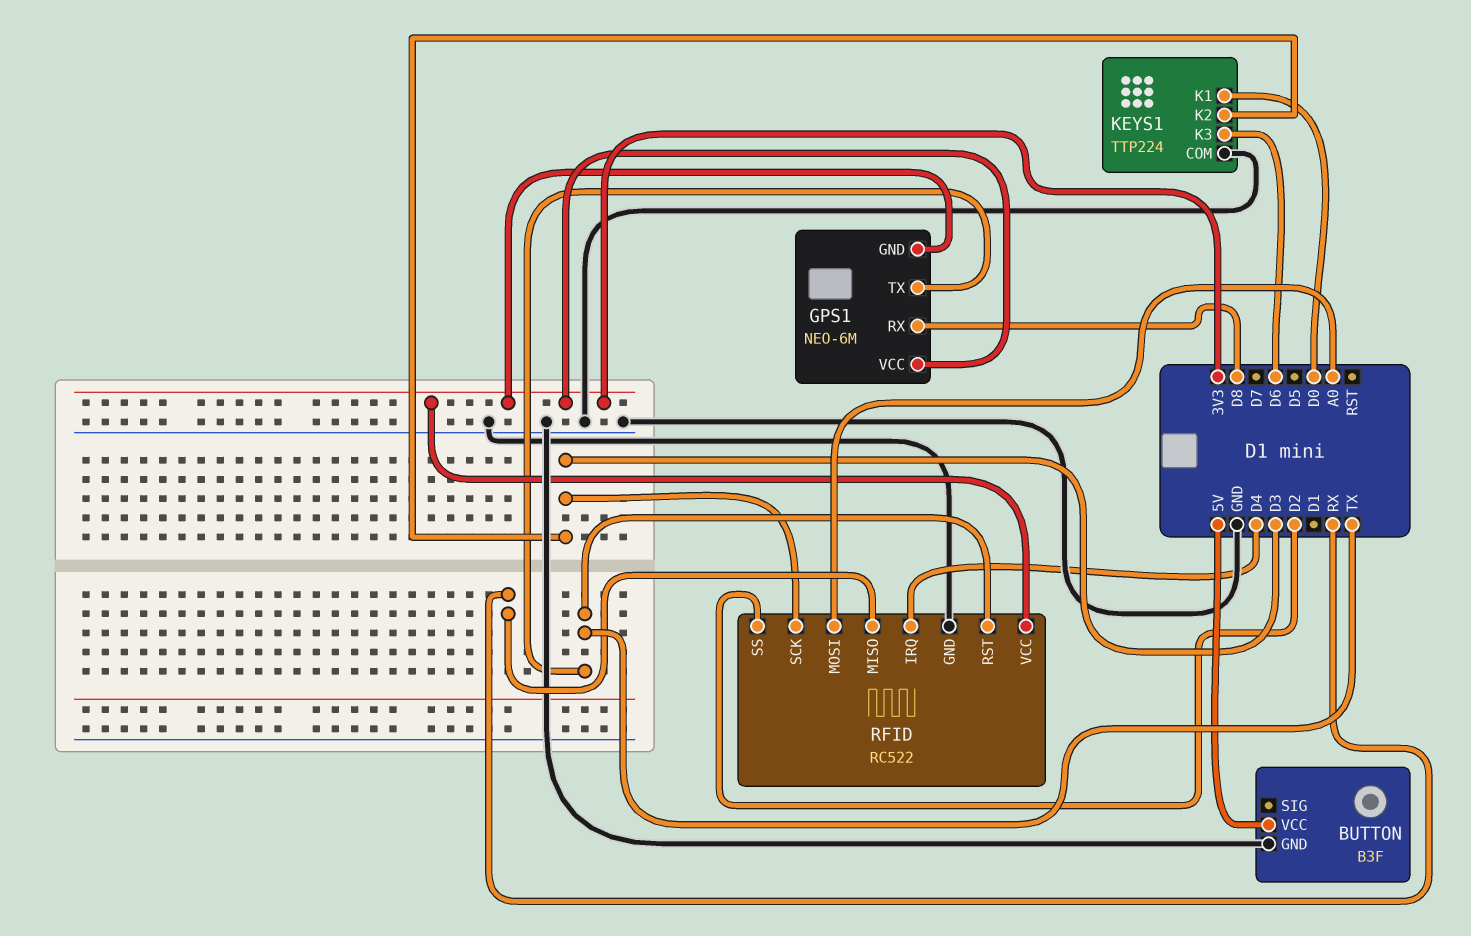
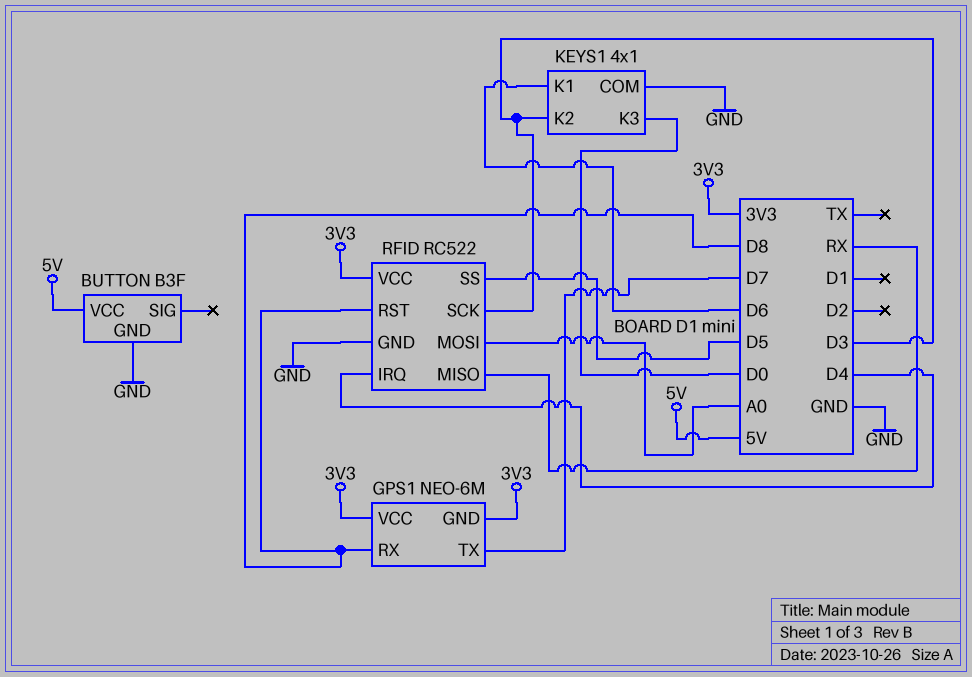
GPS1 pin TX: TX -> D7
KEYS1: TTP224 -> 4x1
KEYS1 pin K1: D0 -> D6
KEYS1 pin K3: D6 -> D0
RFID pin RST: TX -> D8
RFID pin SS: D2 -> D5

